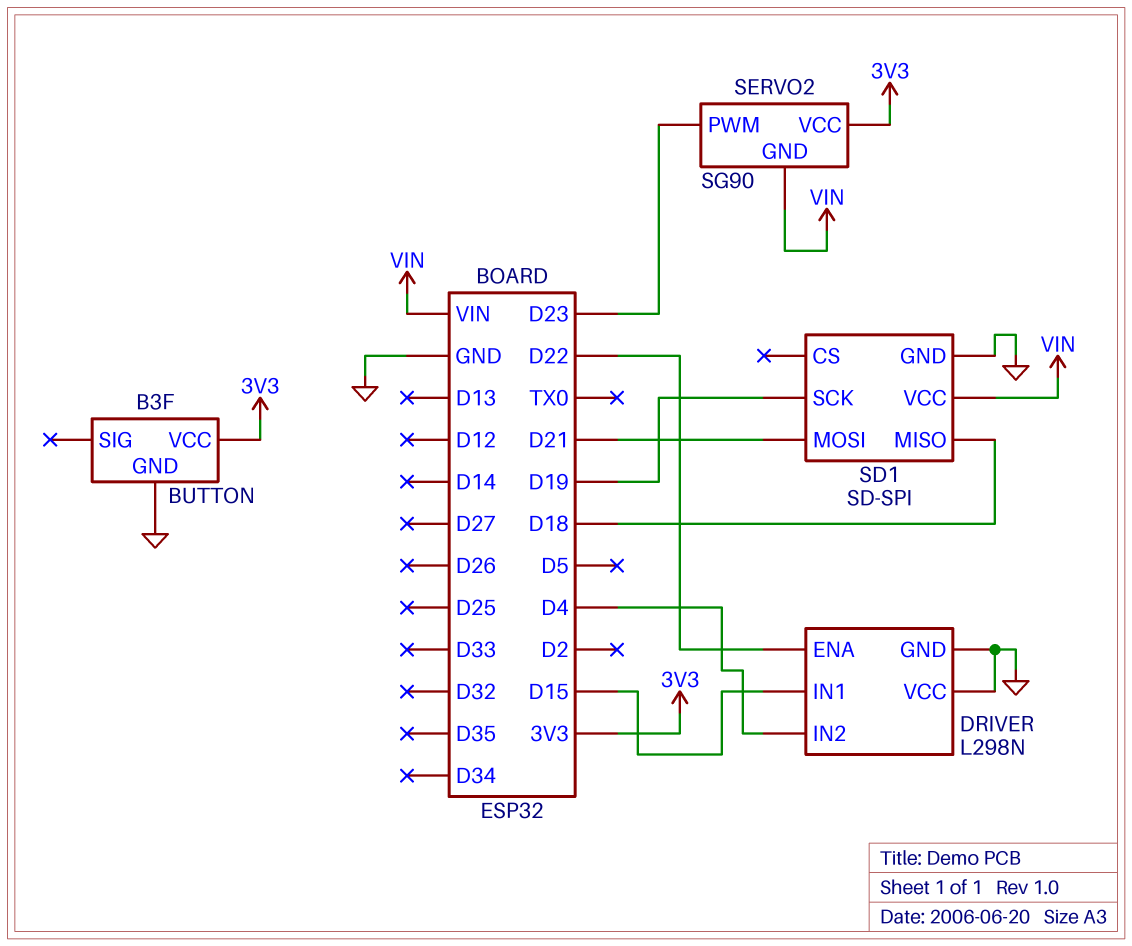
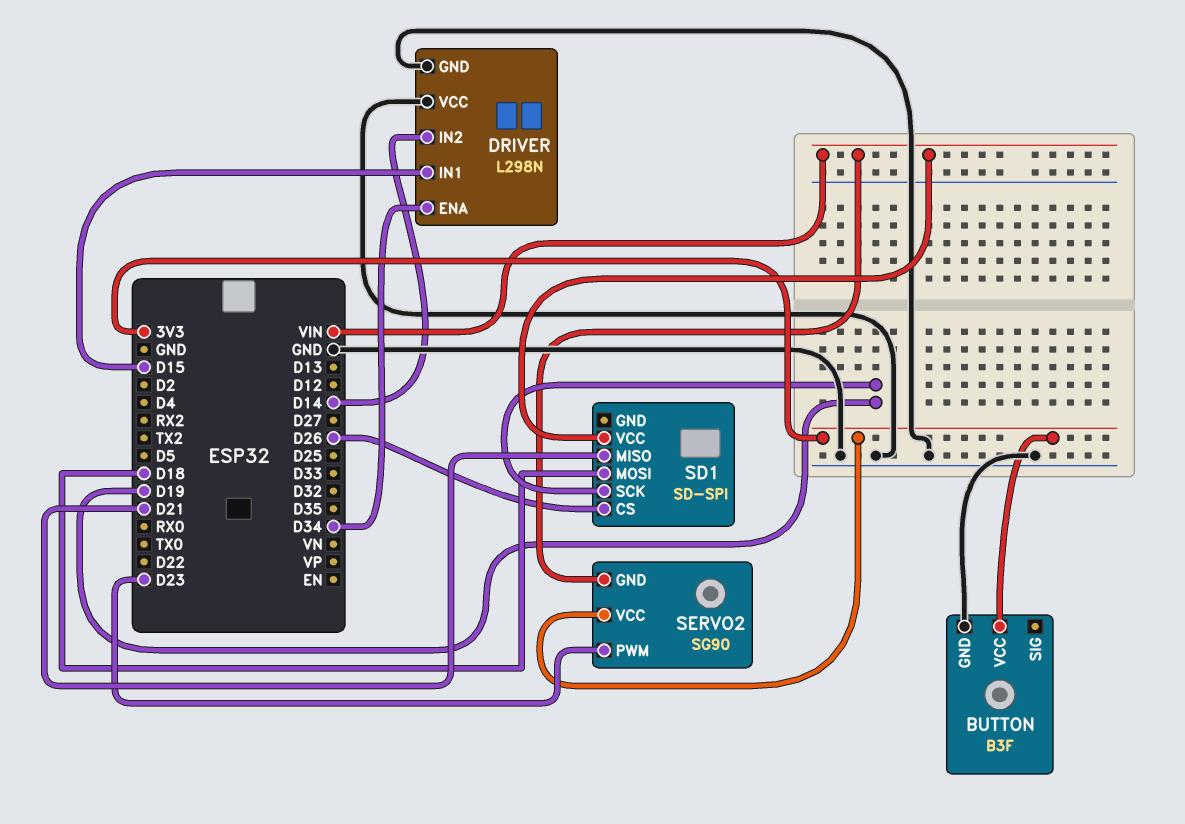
DRIVER pin ENA: D22 -> D34
DRIVER pin IN2: D4 -> D14
SD1 pin CS: none -> D26
SD1 pin GND: GND -> none
SD1 pin MISO: D18 -> D21
SD1 pin MOSI: D21 -> D18

